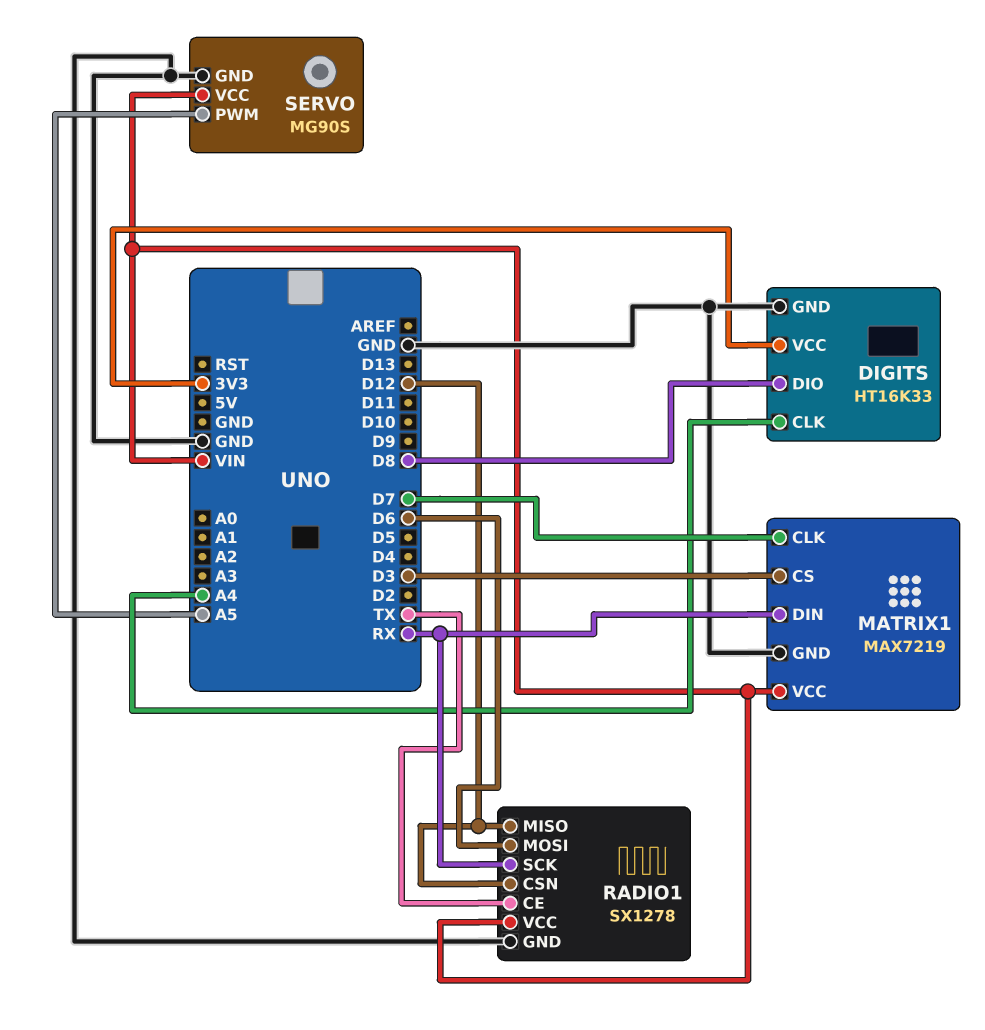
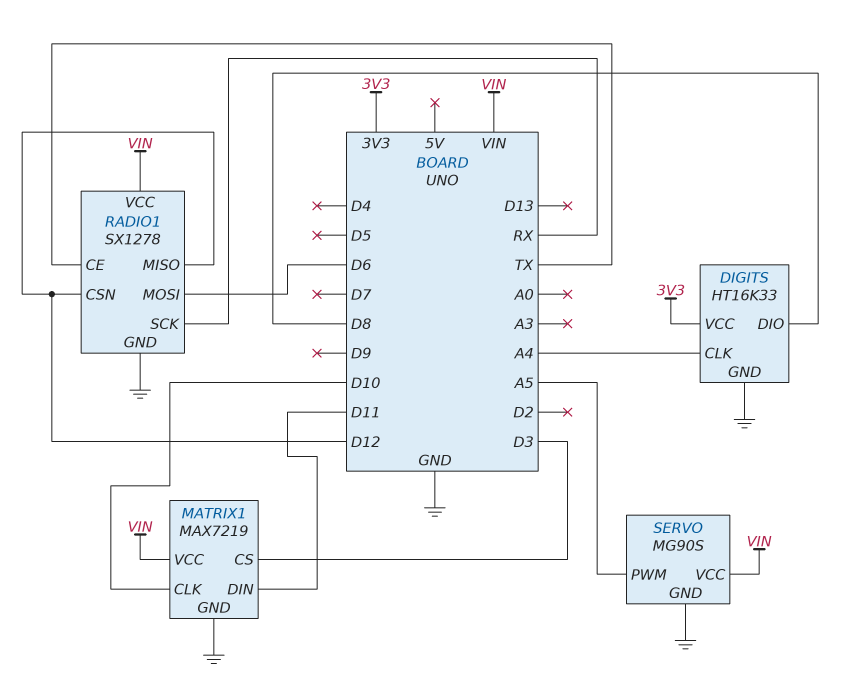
MATRIX1 pin CLK: D7 -> D10
MATRIX1 pin DIN: RX -> D11

